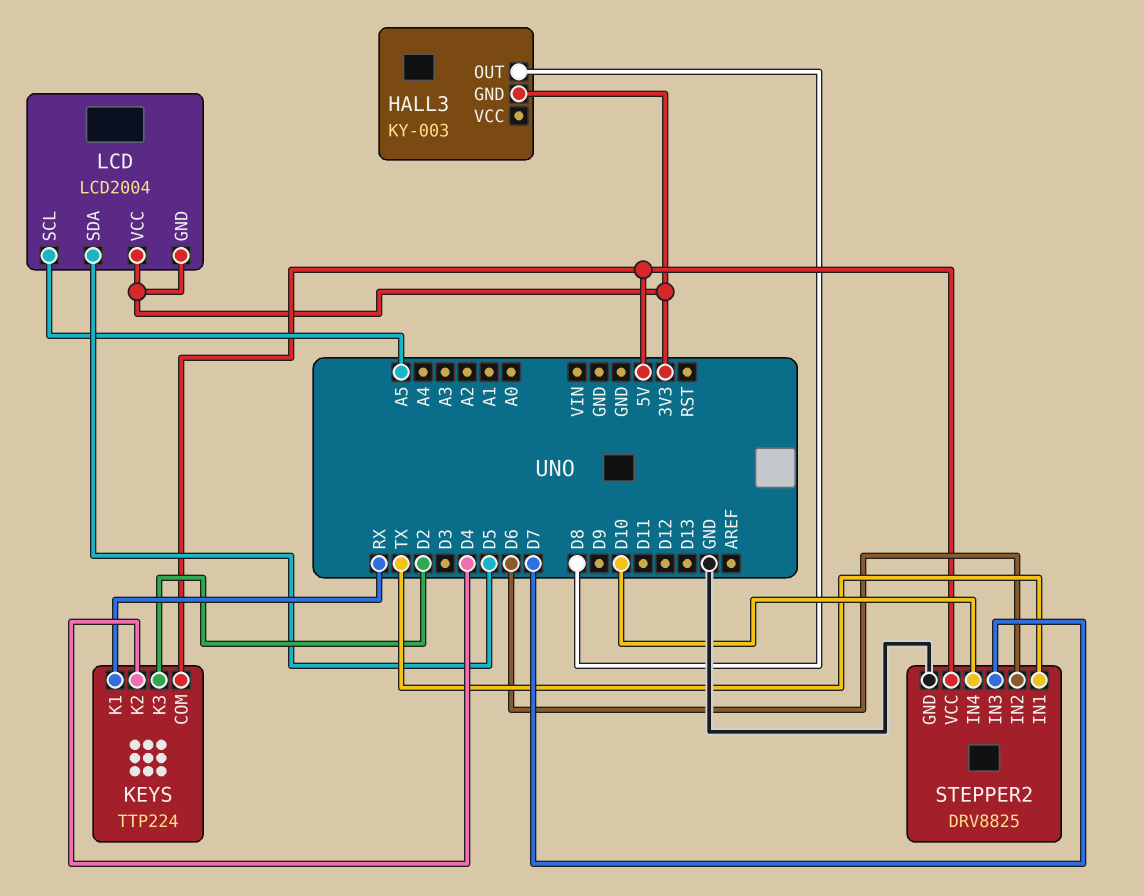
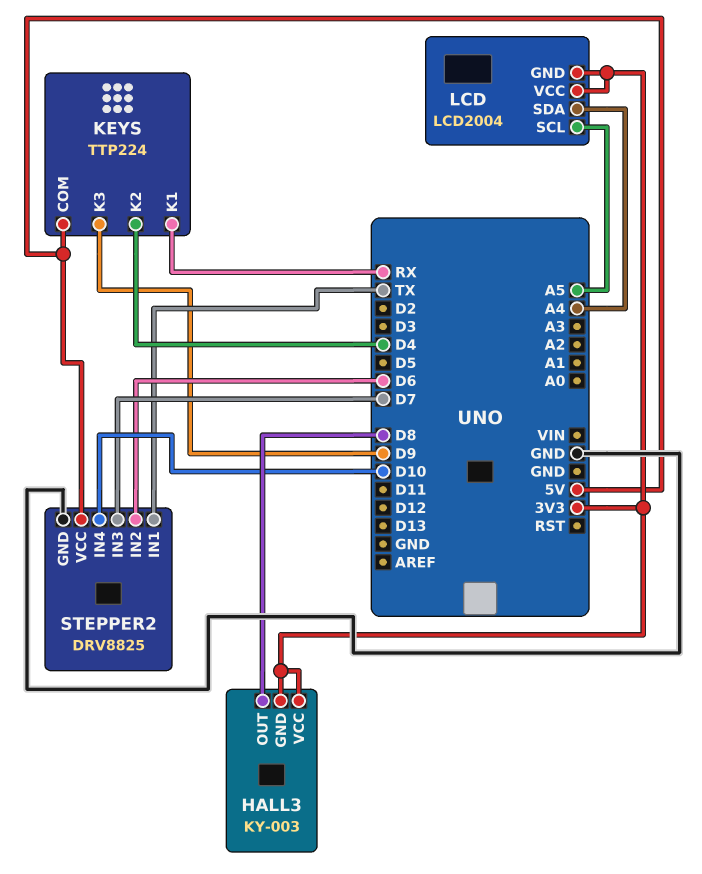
HALL3 pin VCC: none -> 3V3
KEYS pin K3: D2 -> D9
LCD pin SDA: D5 -> A4

